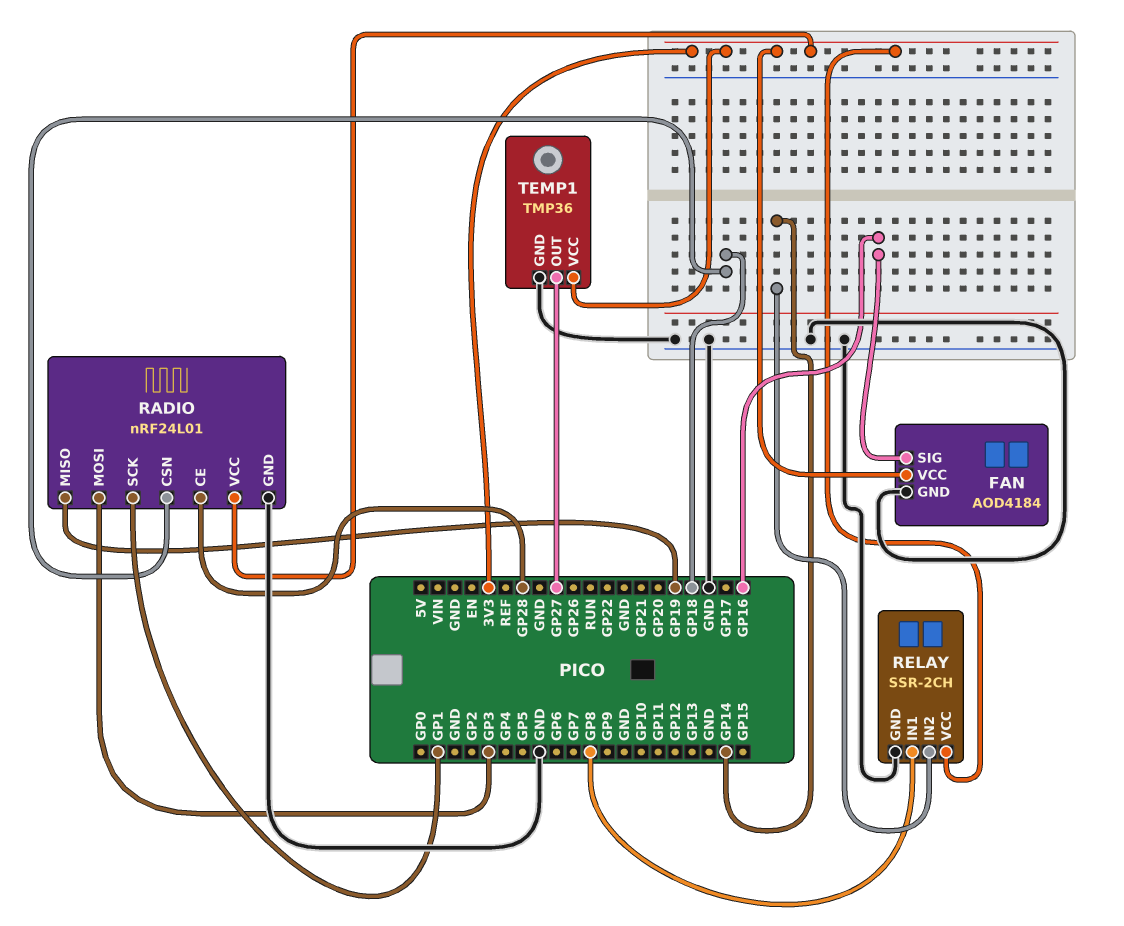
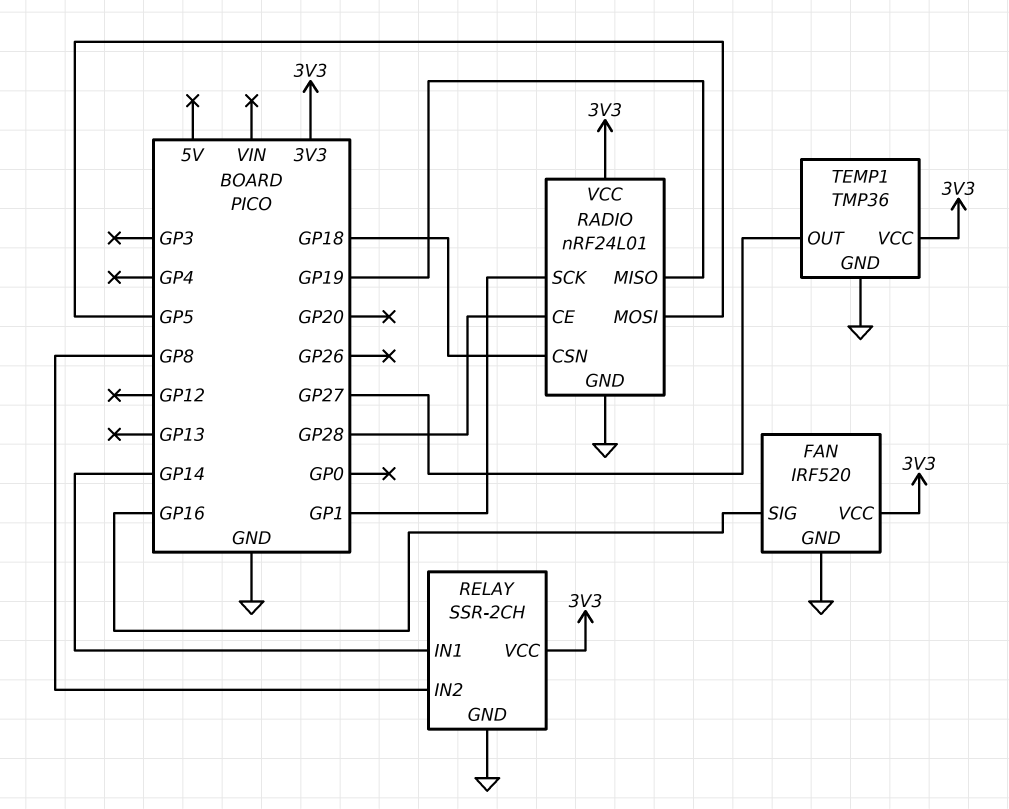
FAN: AOD4184 -> IRF520
RADIO pin MOSI: GP3 -> GP5
RELAY pin IN1: GP8 -> GP14
RELAY pin IN2: GP14 -> GP8

